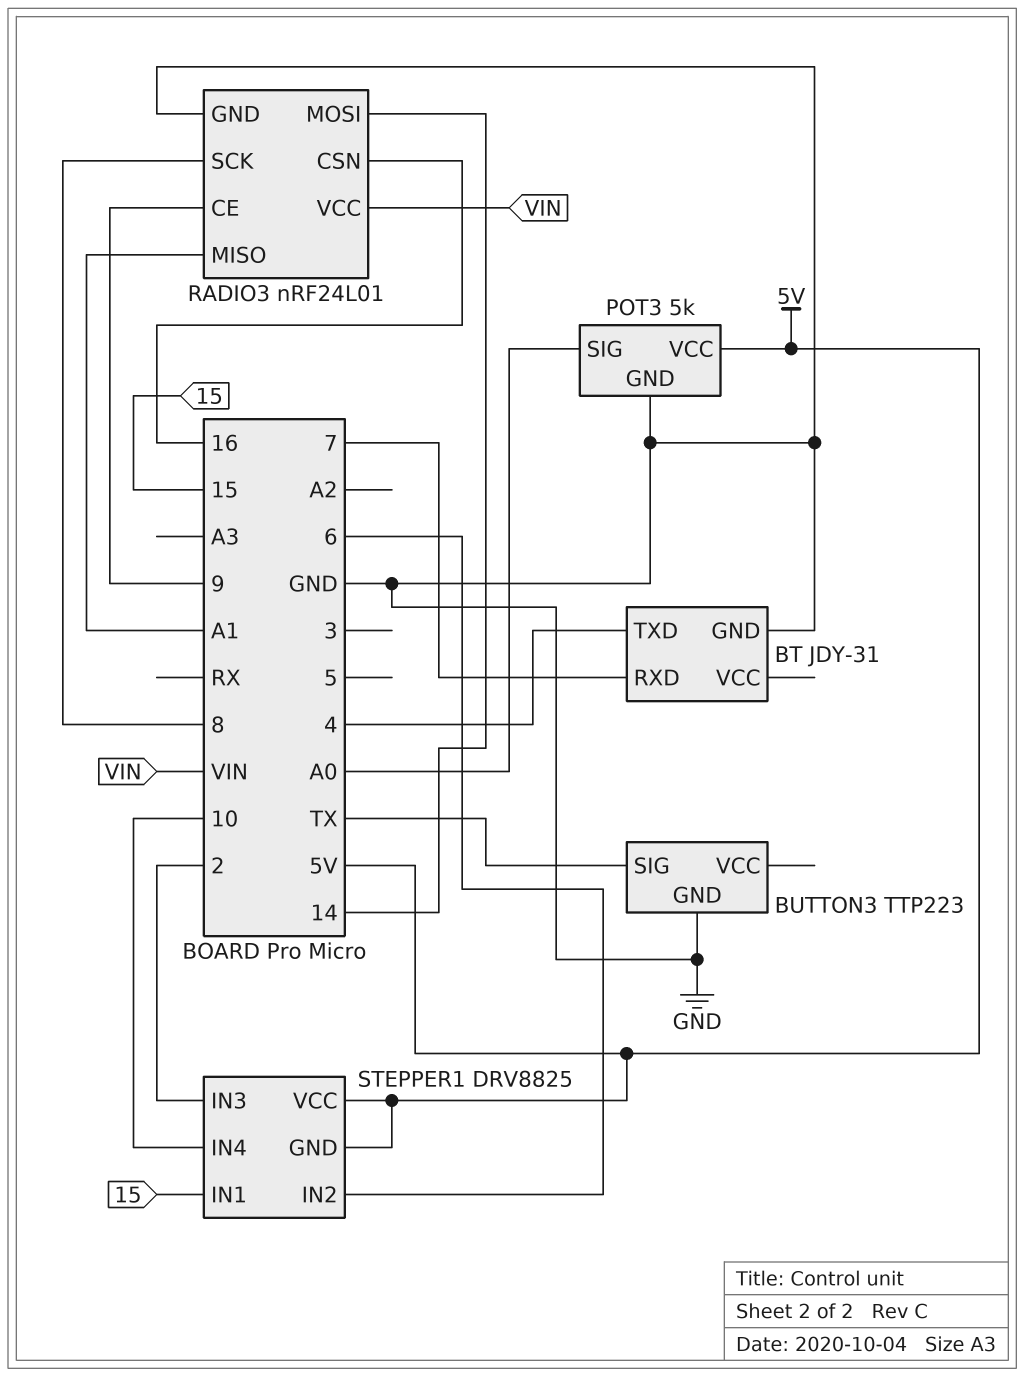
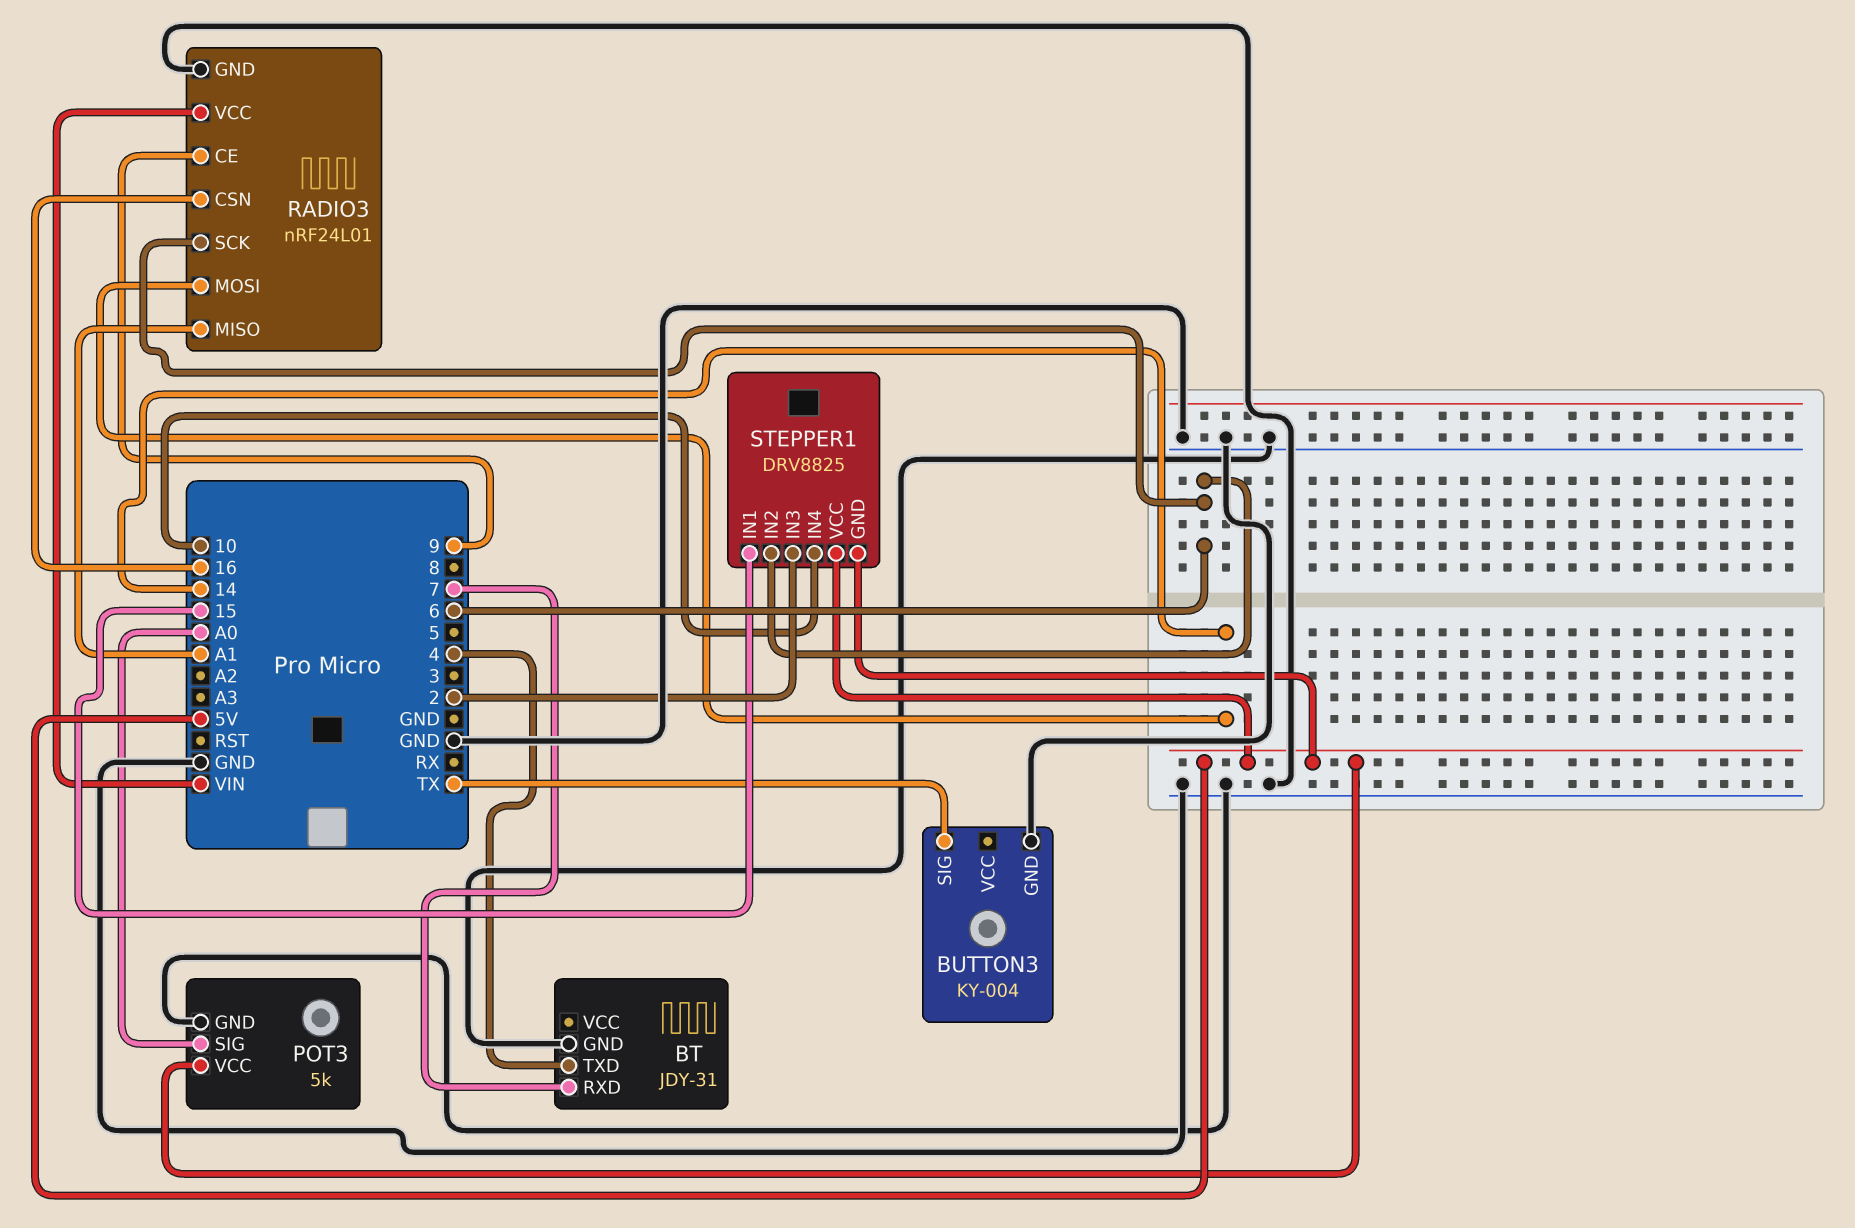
BUTTON3: TTP223 -> KY-004
RADIO3 pin SCK: 8 -> 6

